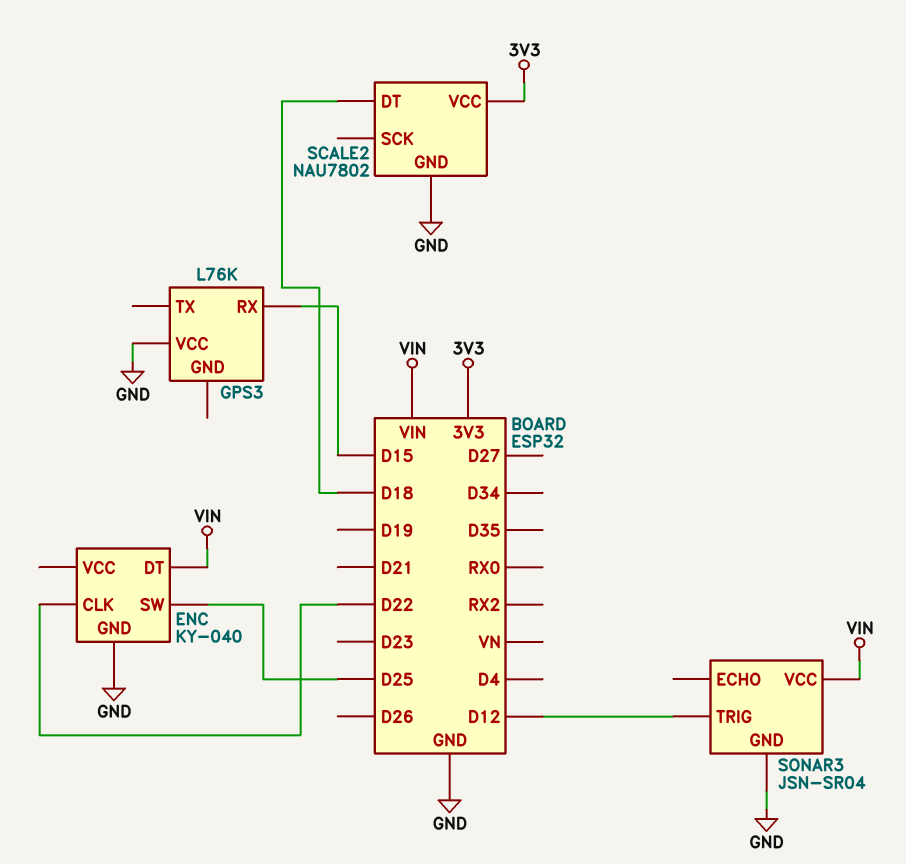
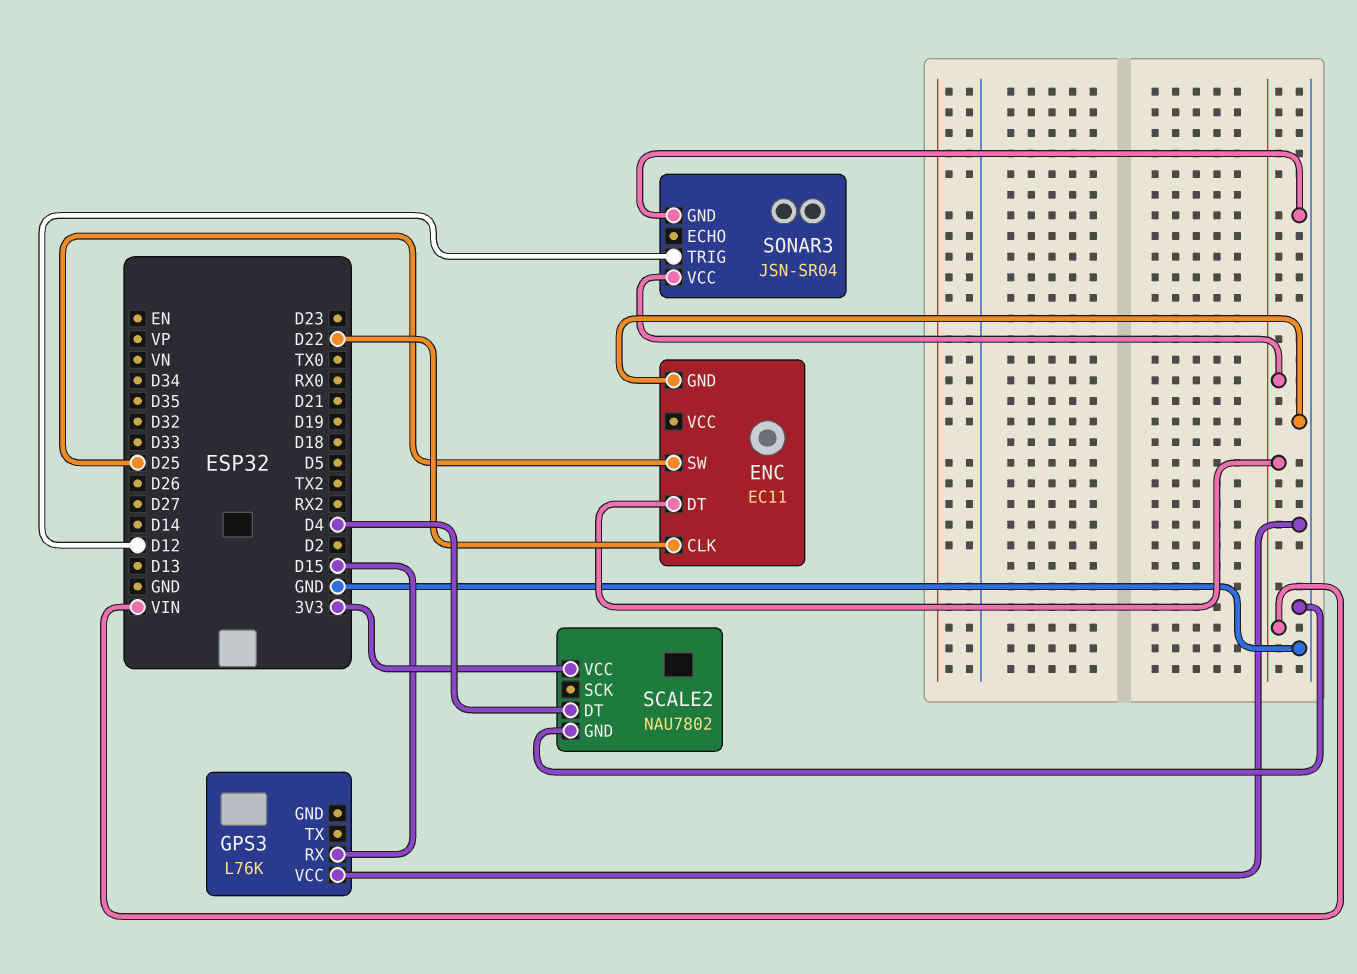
ENC: KY-040 -> EC11
SCALE2 pin DT: D18 -> D4

